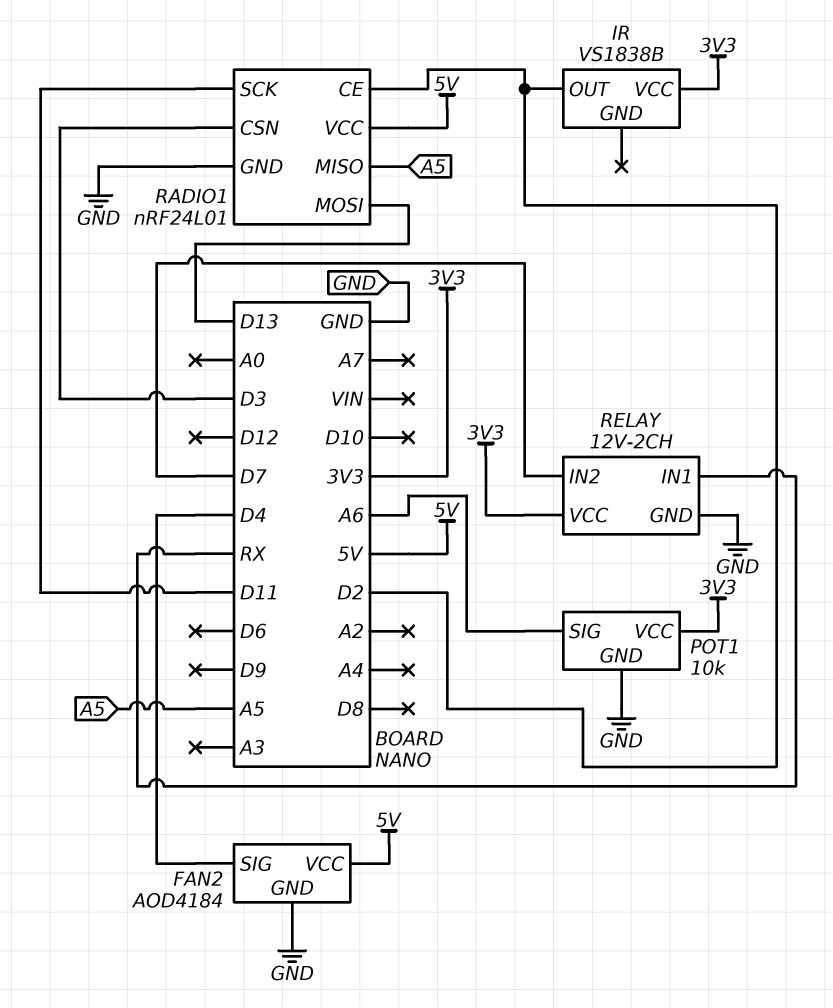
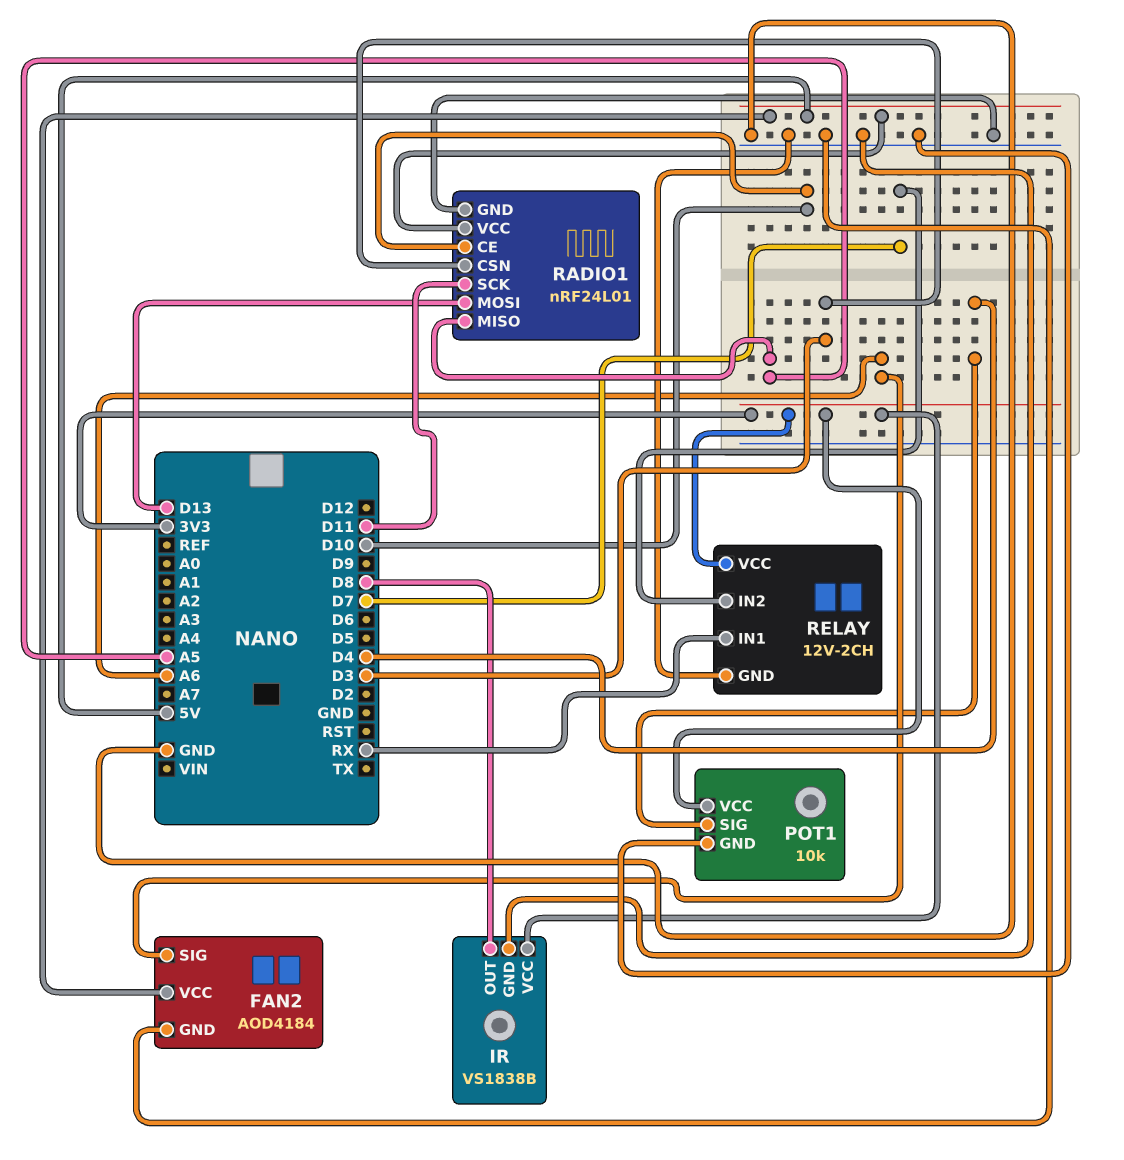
FAN2 pin SIG: D4 -> A6
IR pin GND: none -> GND
IR pin OUT: D2 -> D8
POT1 pin SIG: A6 -> D4
RADIO1 pin CE: D2 -> D10

